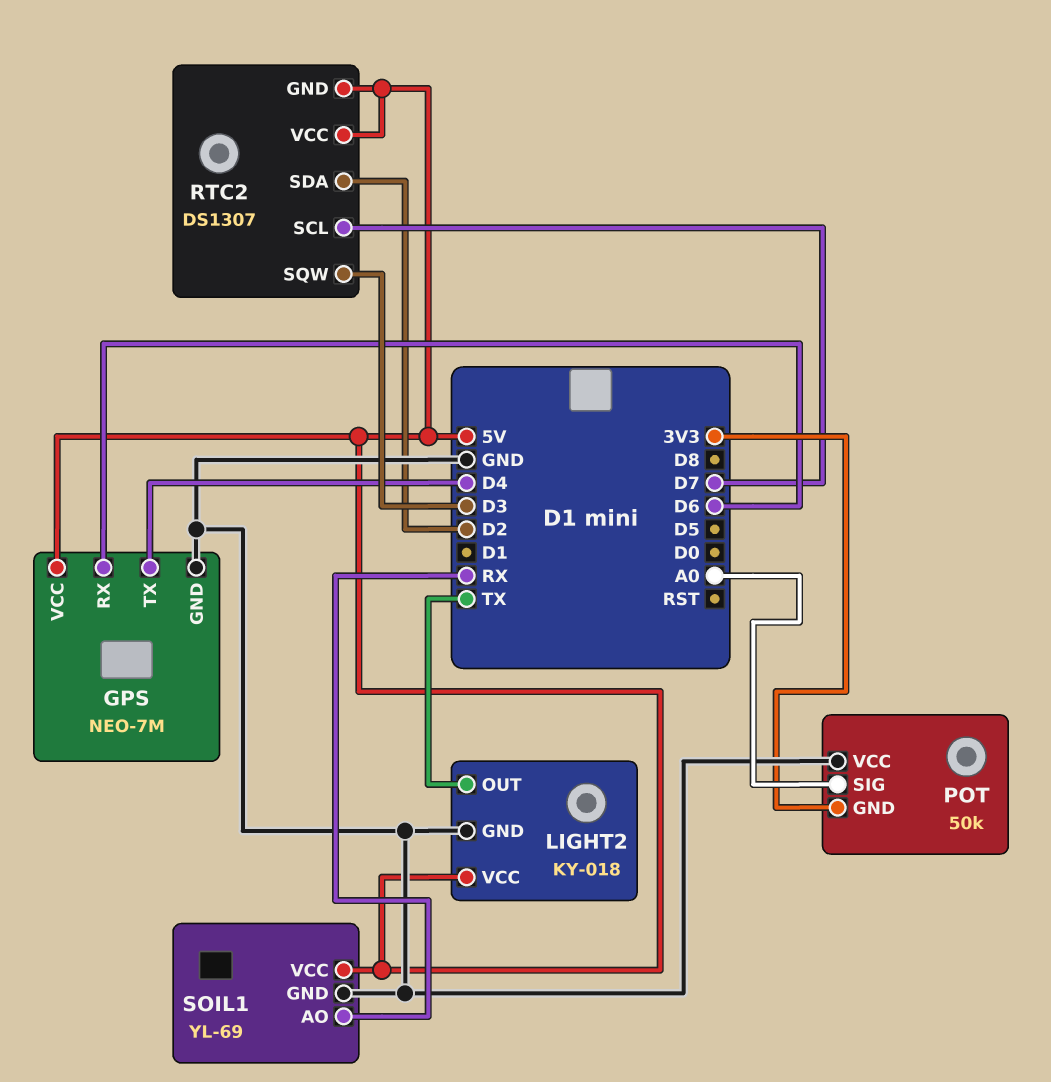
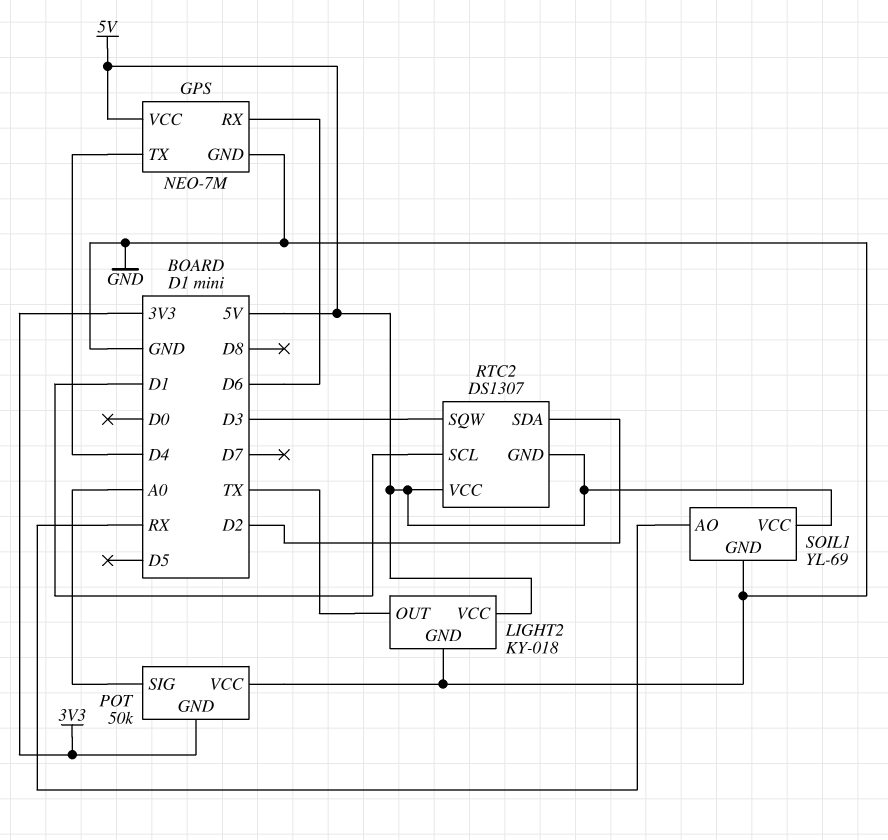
RTC2 pin SCL: D7 -> D1

